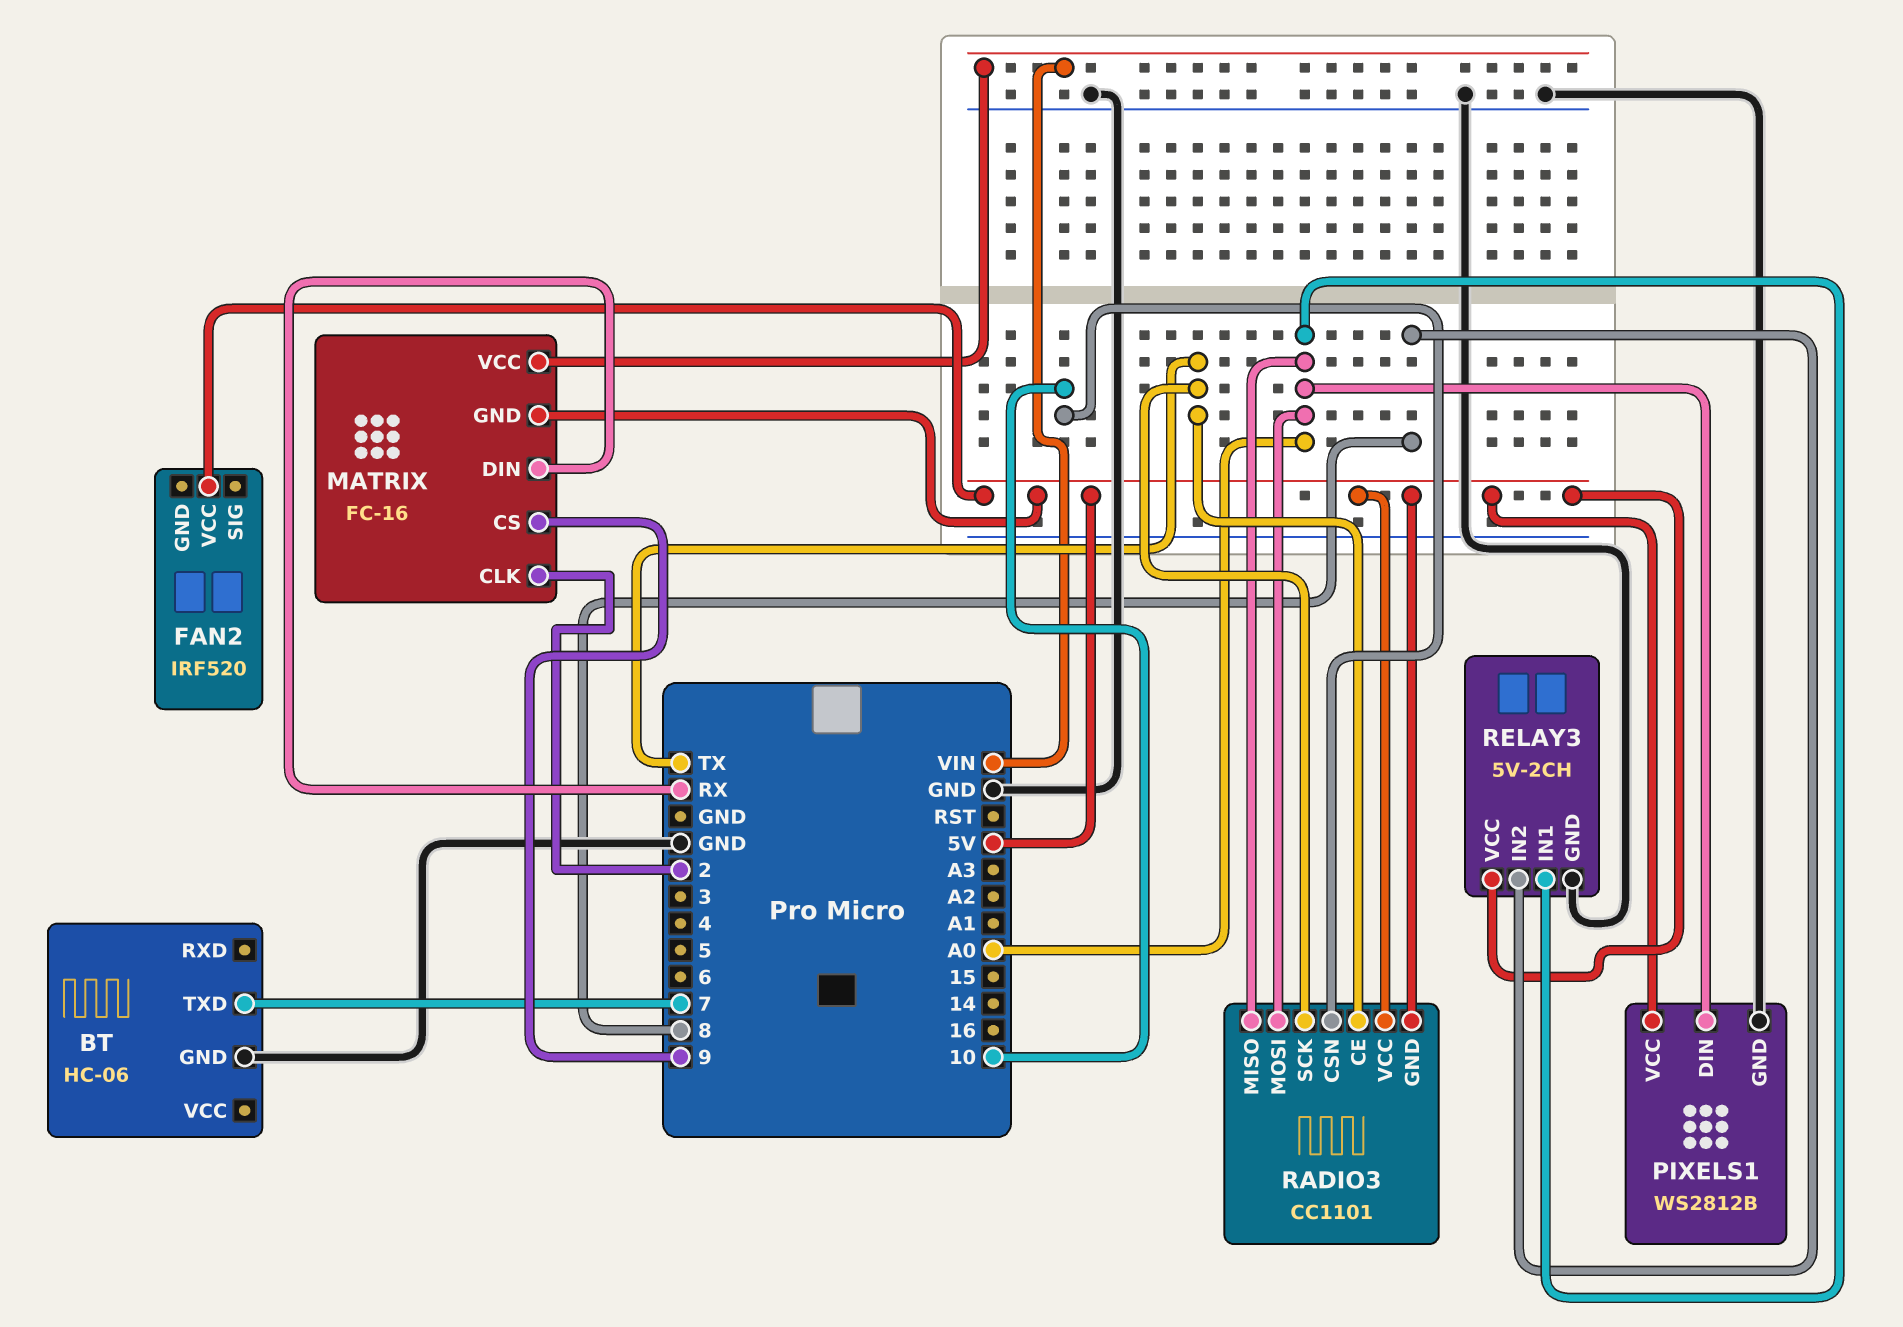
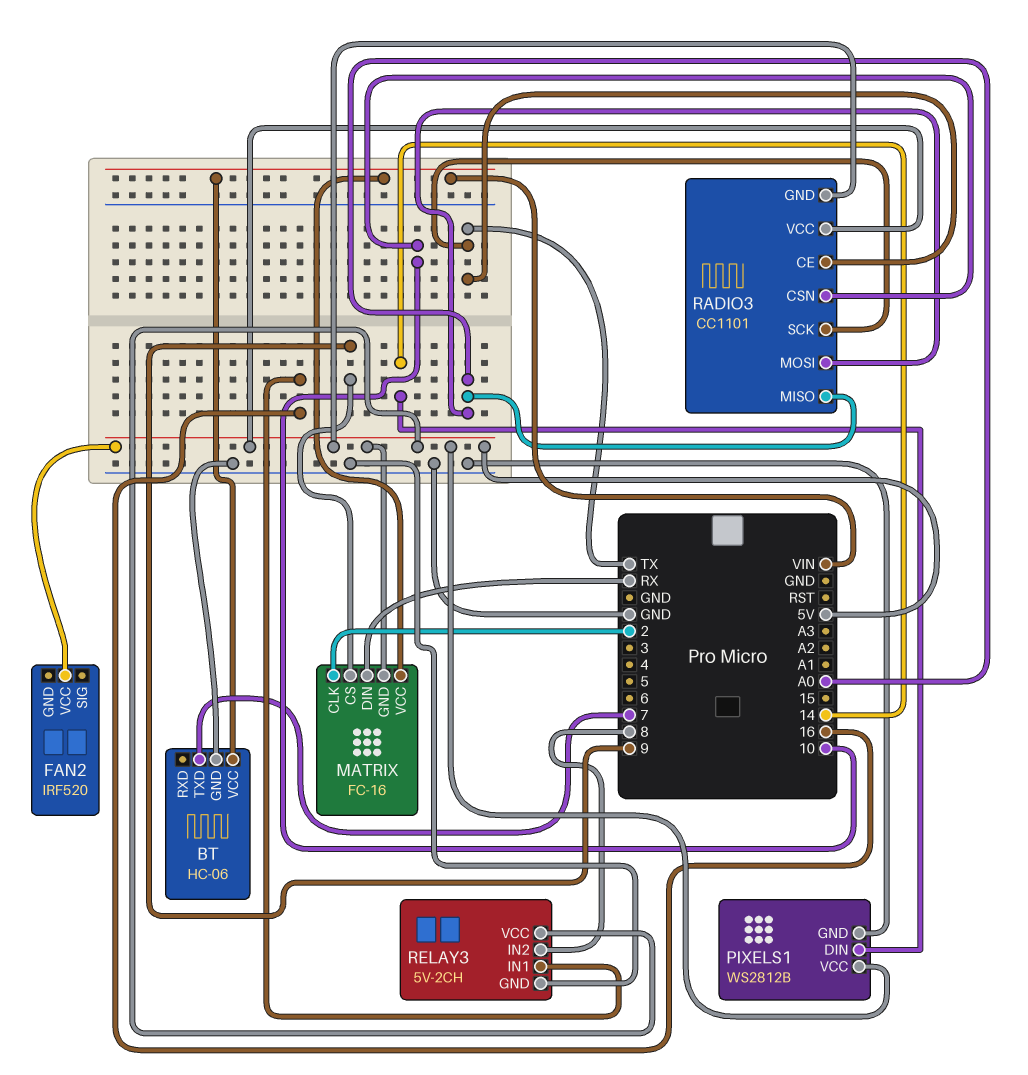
BT pin VCC: none -> VIN
PIXELS1 pin DIN: A0 -> 14
RELAY3 pin IN1: A0 -> 16

